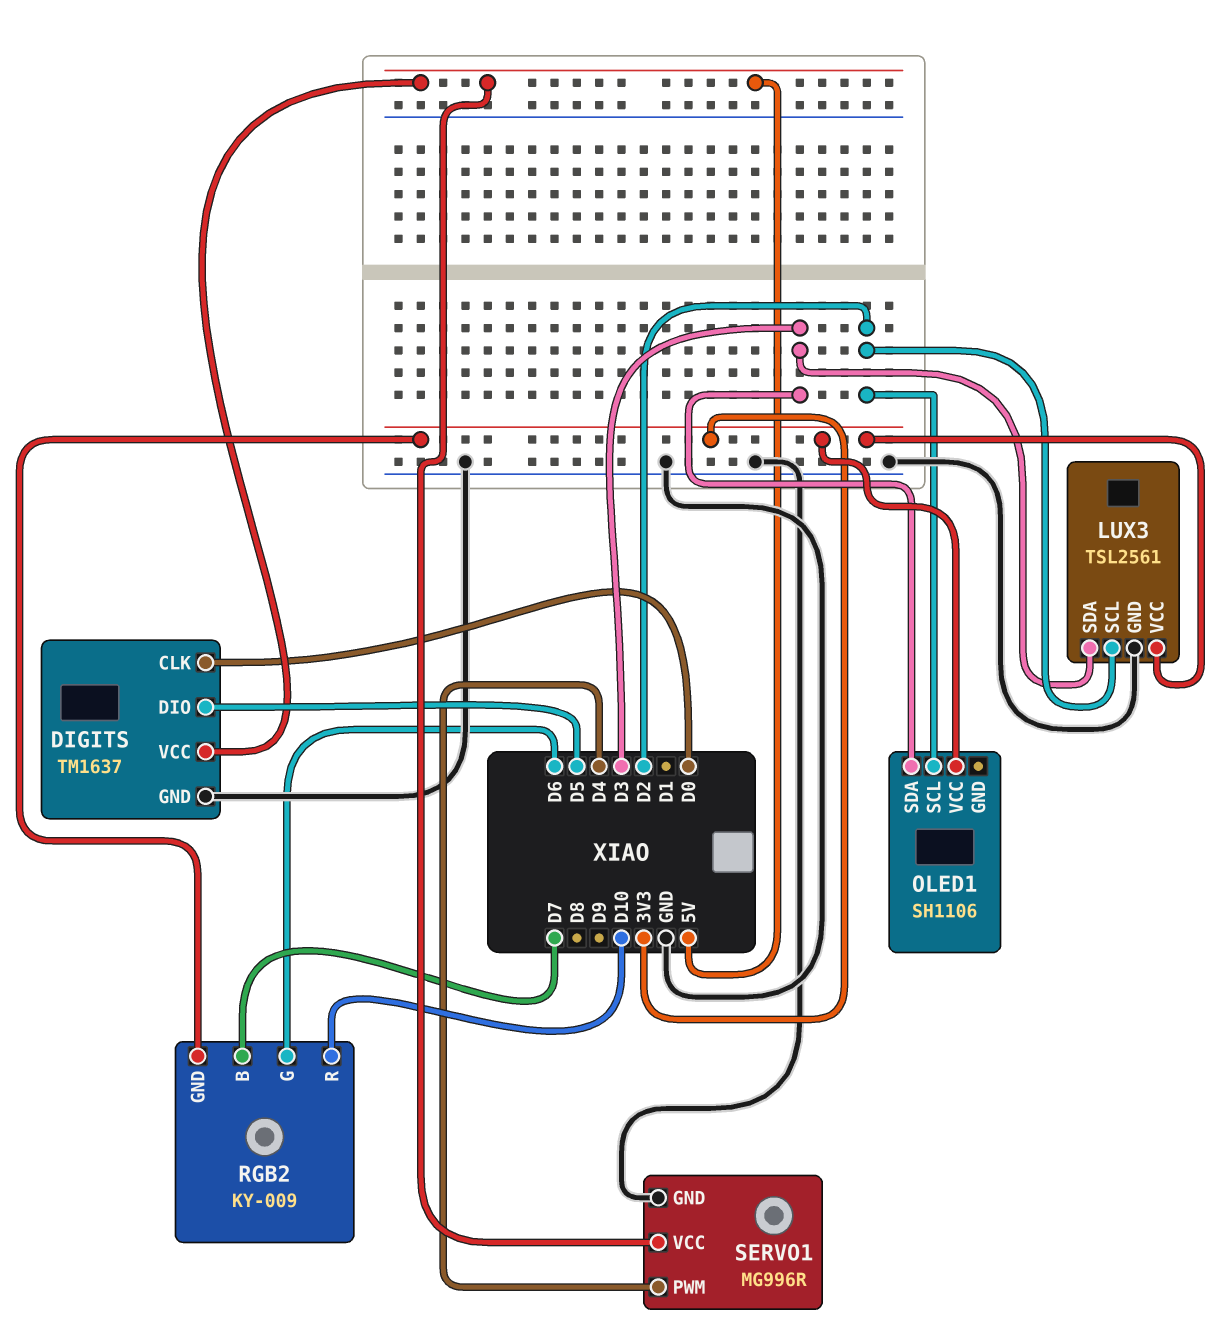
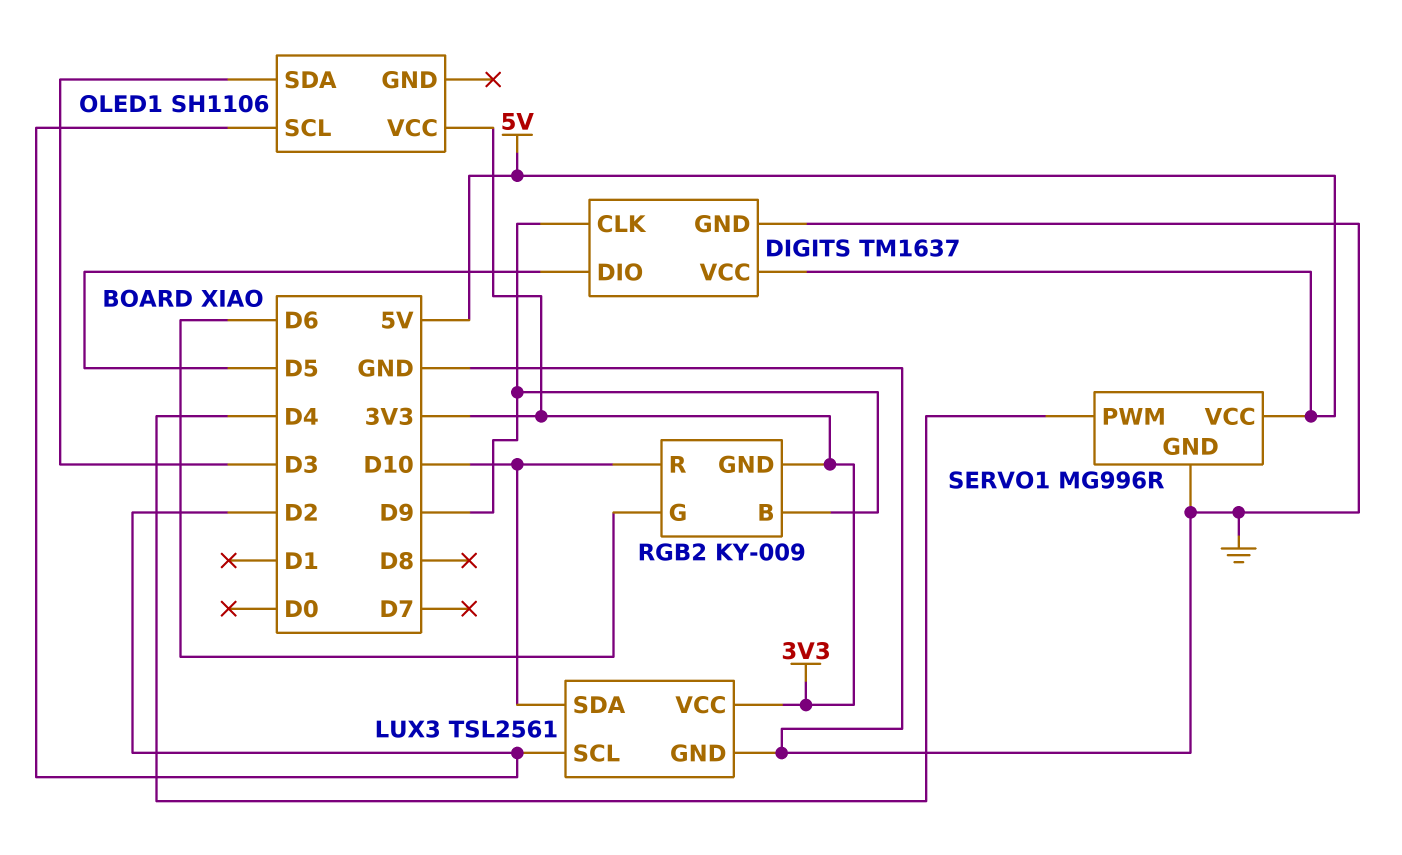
DIGITS pin CLK: D0 -> D9
LUX3 pin SDA: D3 -> D10
RGB2 pin B: D7 -> D9

